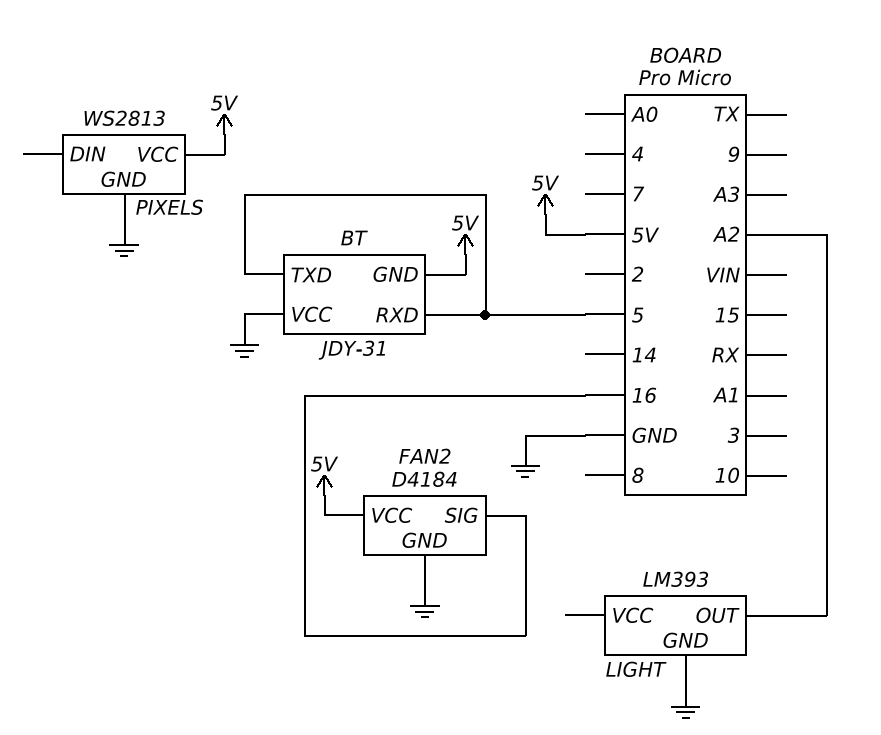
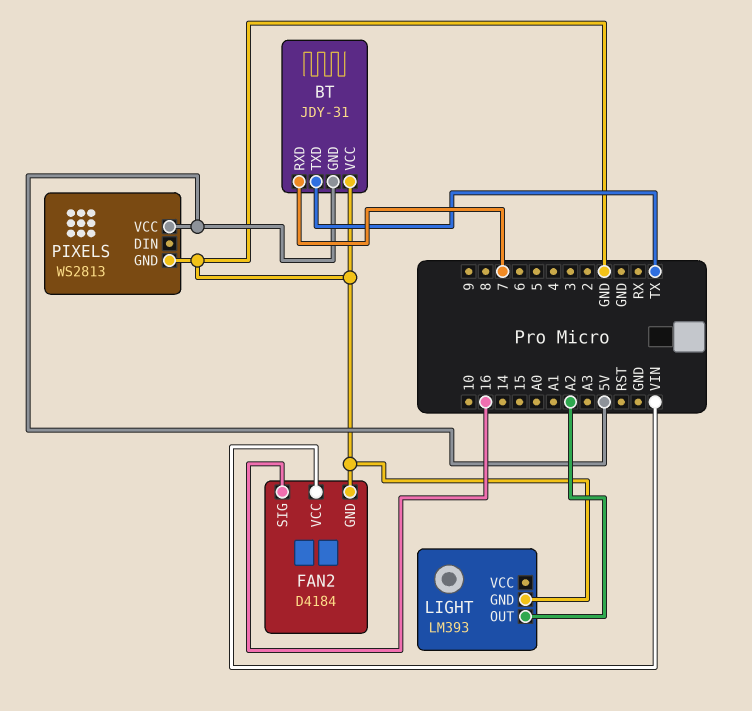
BT pin RXD: 5 -> 7
BT pin TXD: 5 -> TX
FAN2 pin VCC: 5V -> VIN

